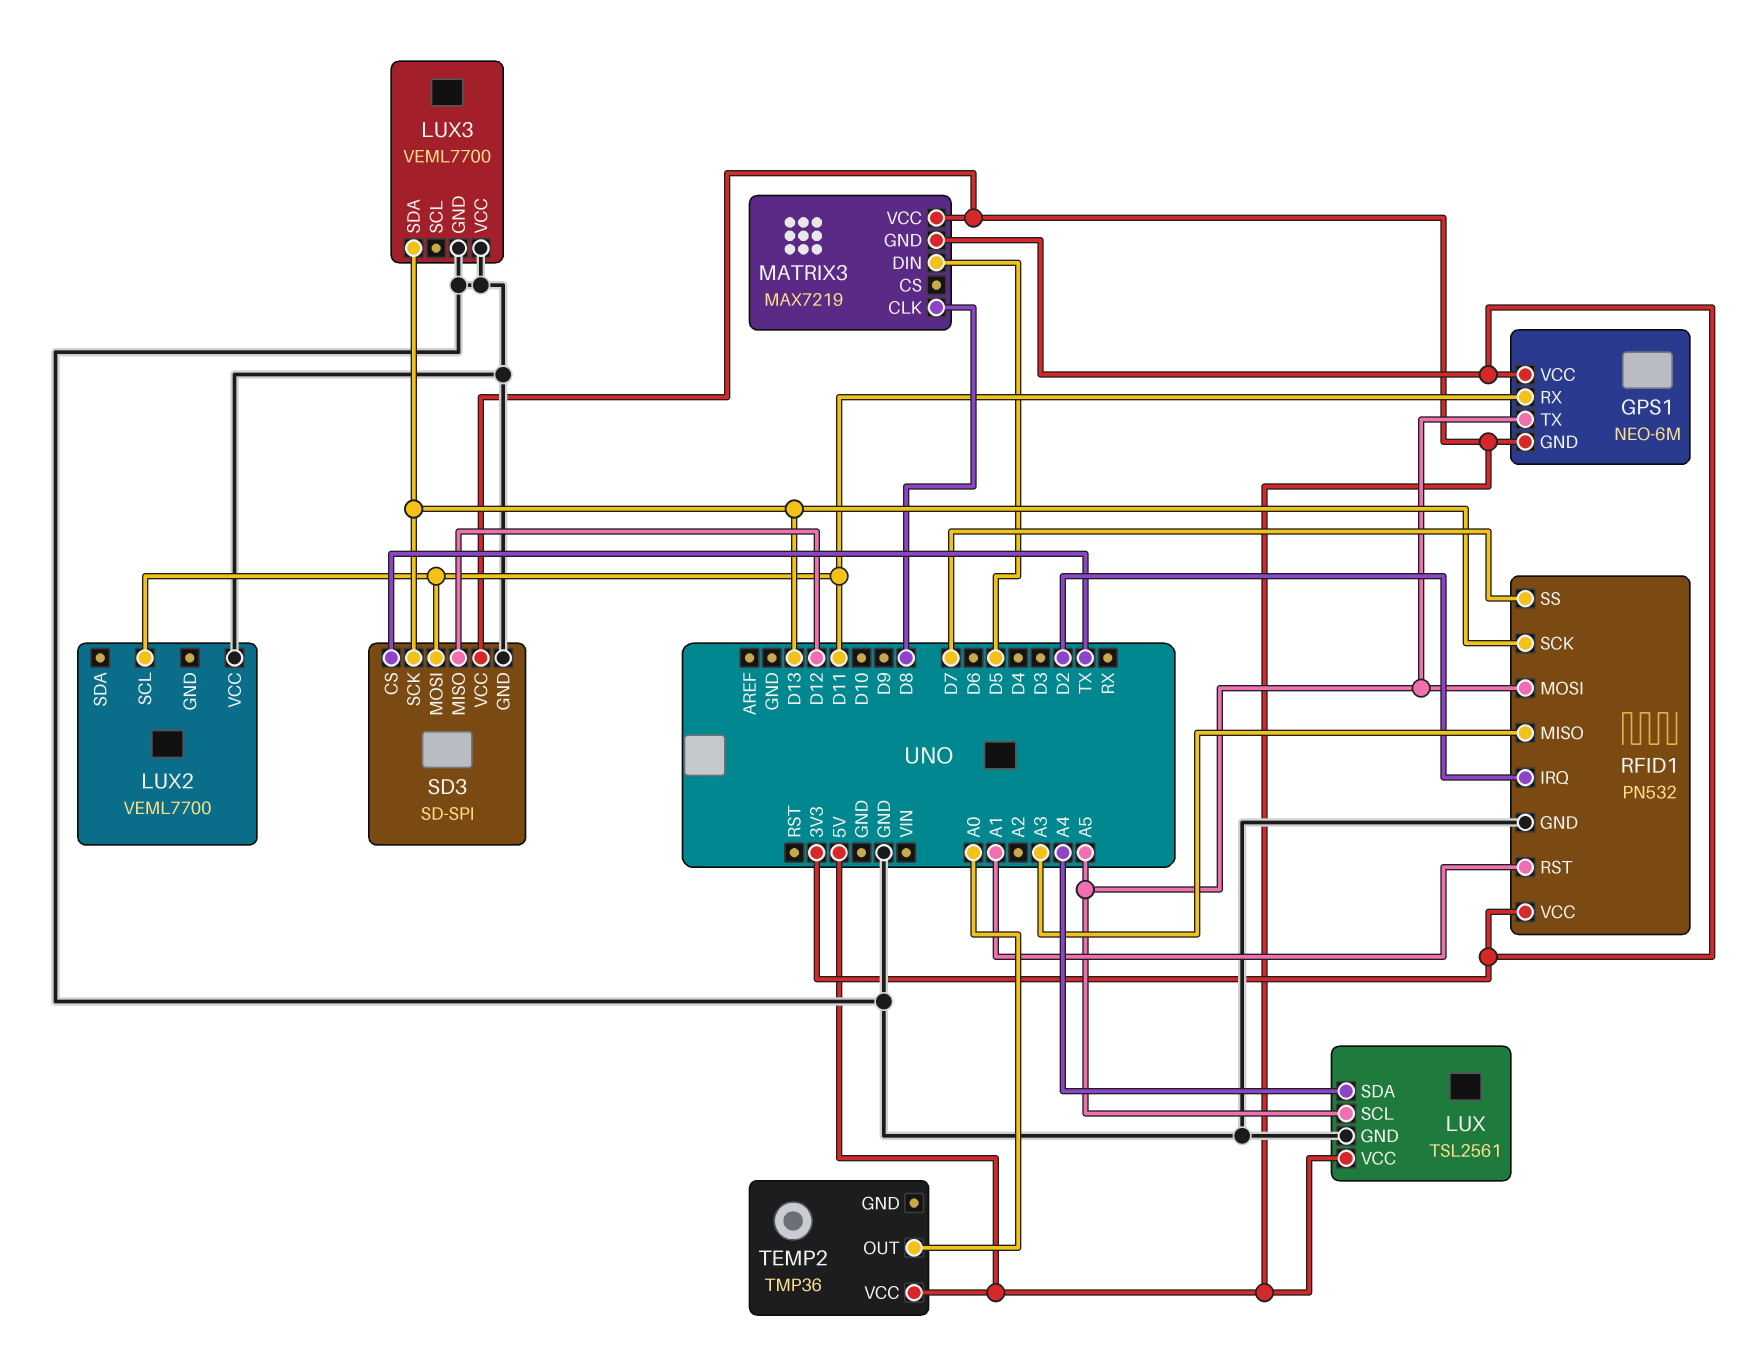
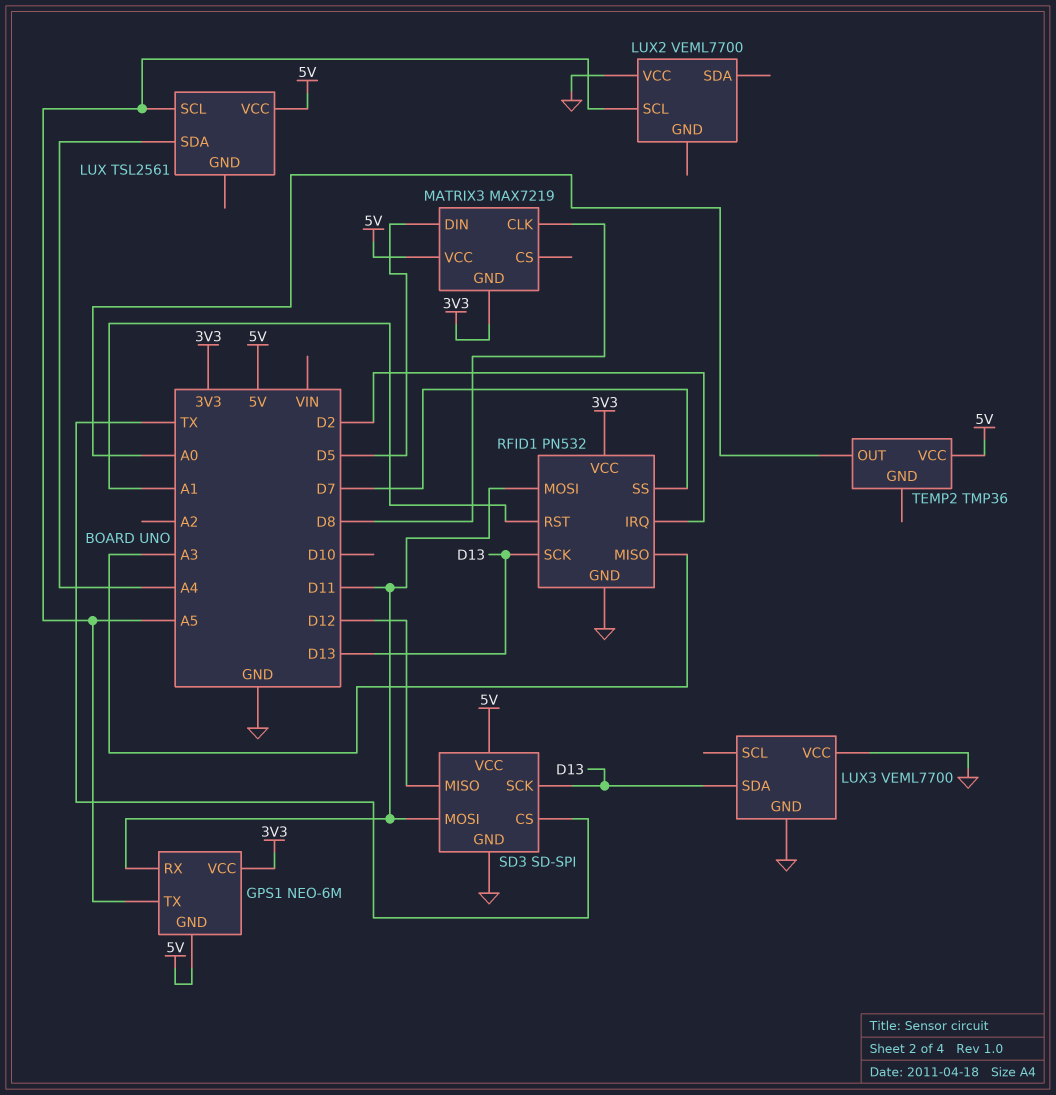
LUX pin GND: GND -> none
LUX2 pin SCL: D11 -> A5
RFID1 pin MOSI: A5 -> D11

